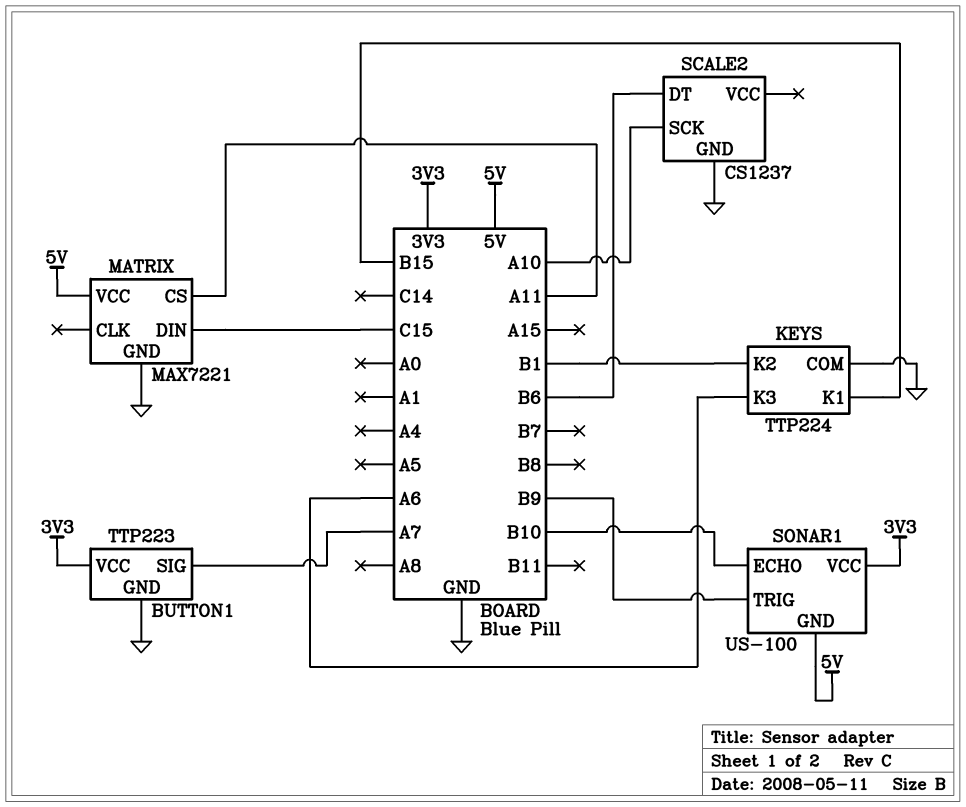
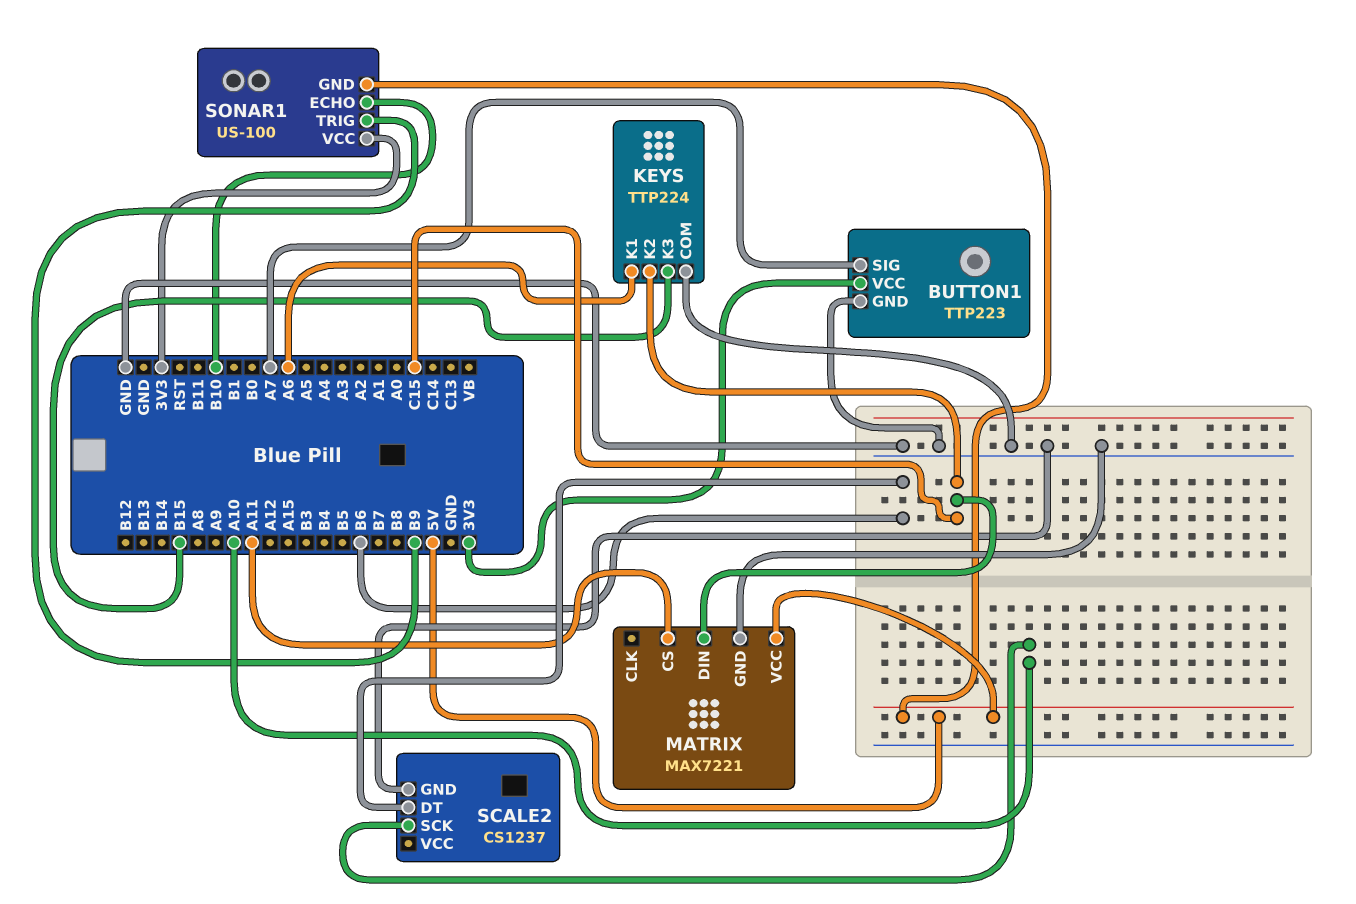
KEYS pin K1: B15 -> A6
KEYS pin K2: B1 -> C15
KEYS pin K3: A6 -> B15

